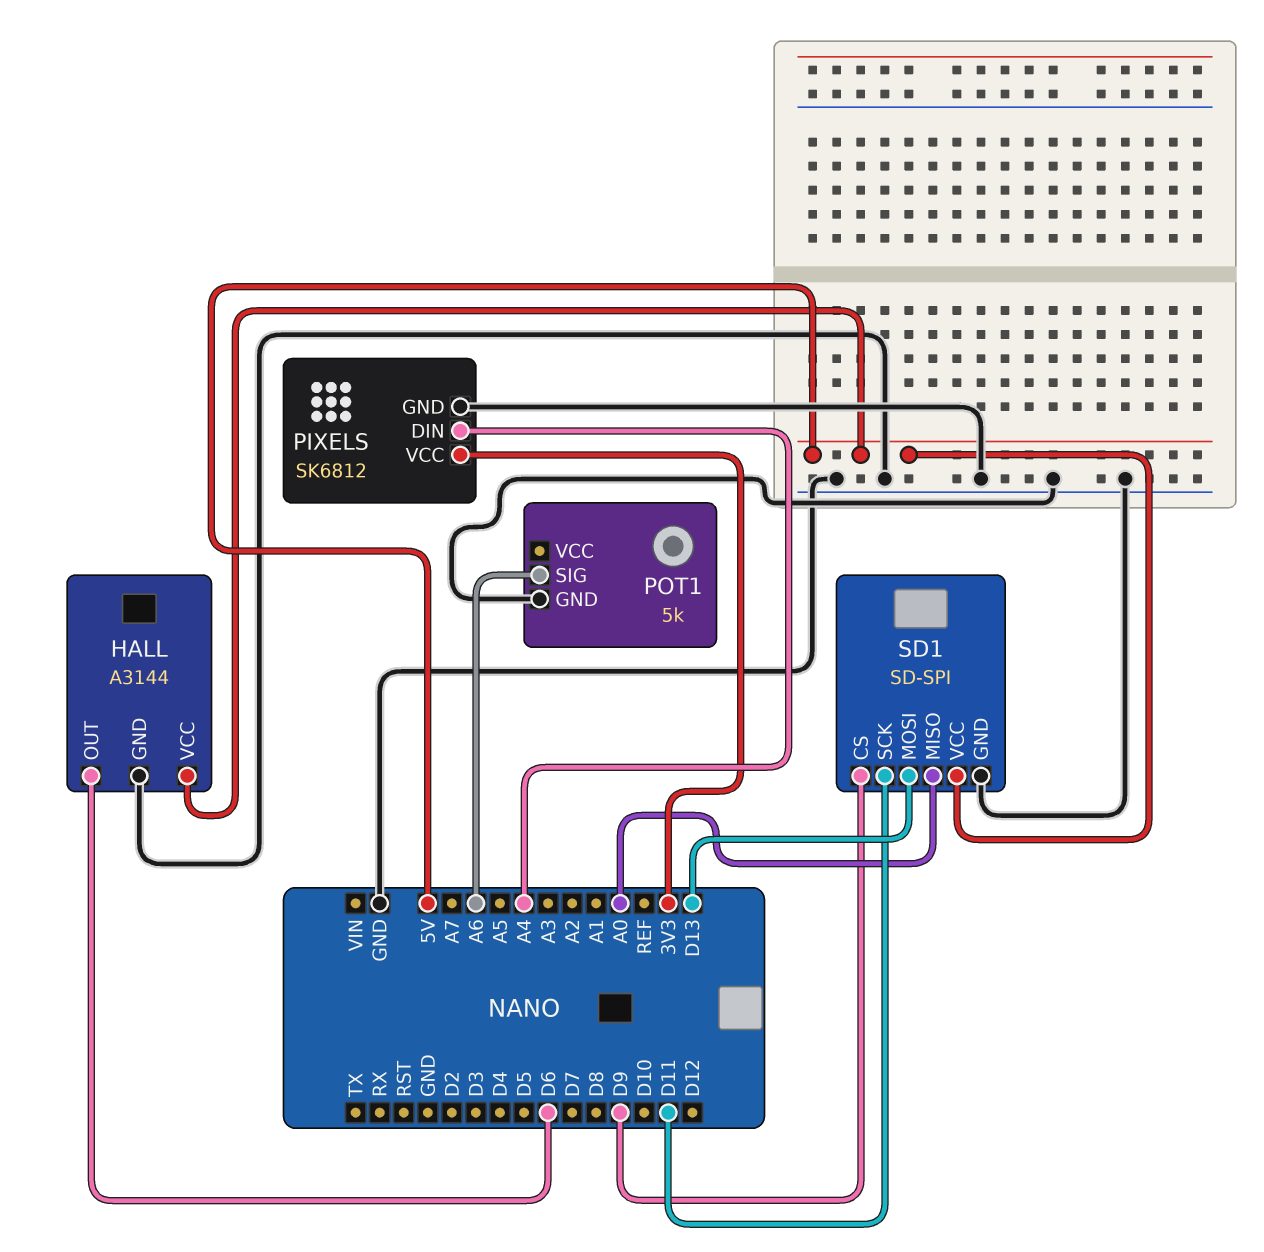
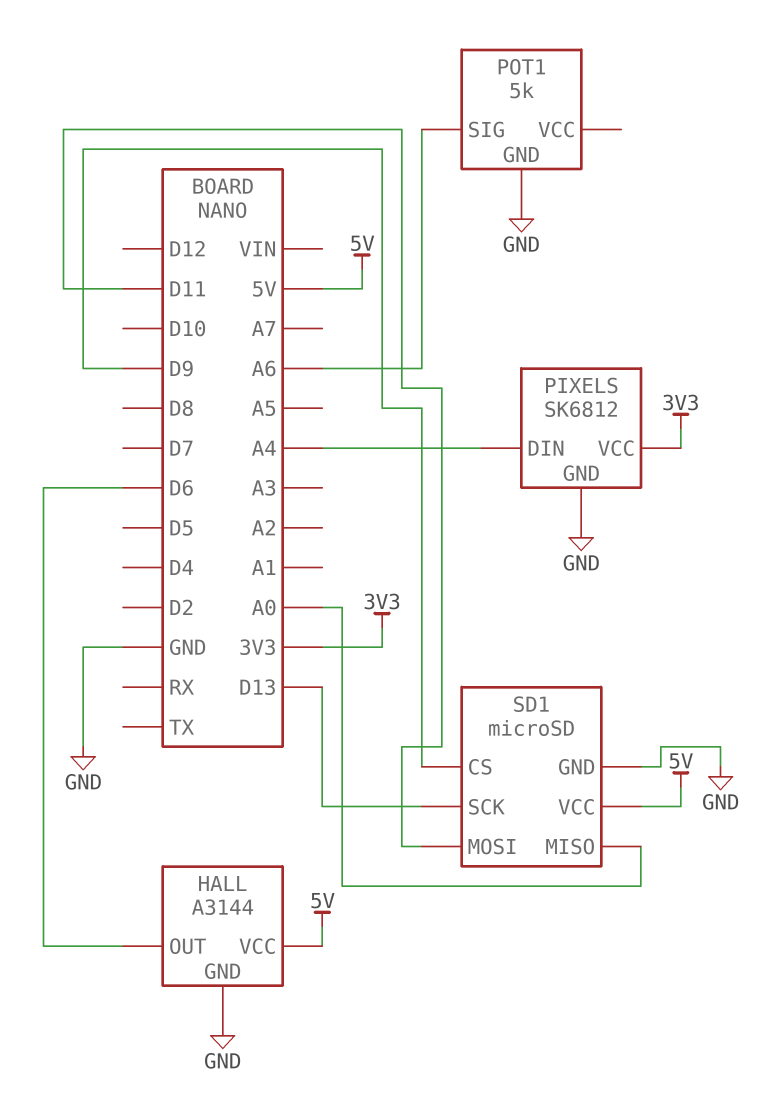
SD1: SD-SPI -> microSD
SD1 pin MOSI: D13 -> D11
SD1 pin SCK: D11 -> D13

